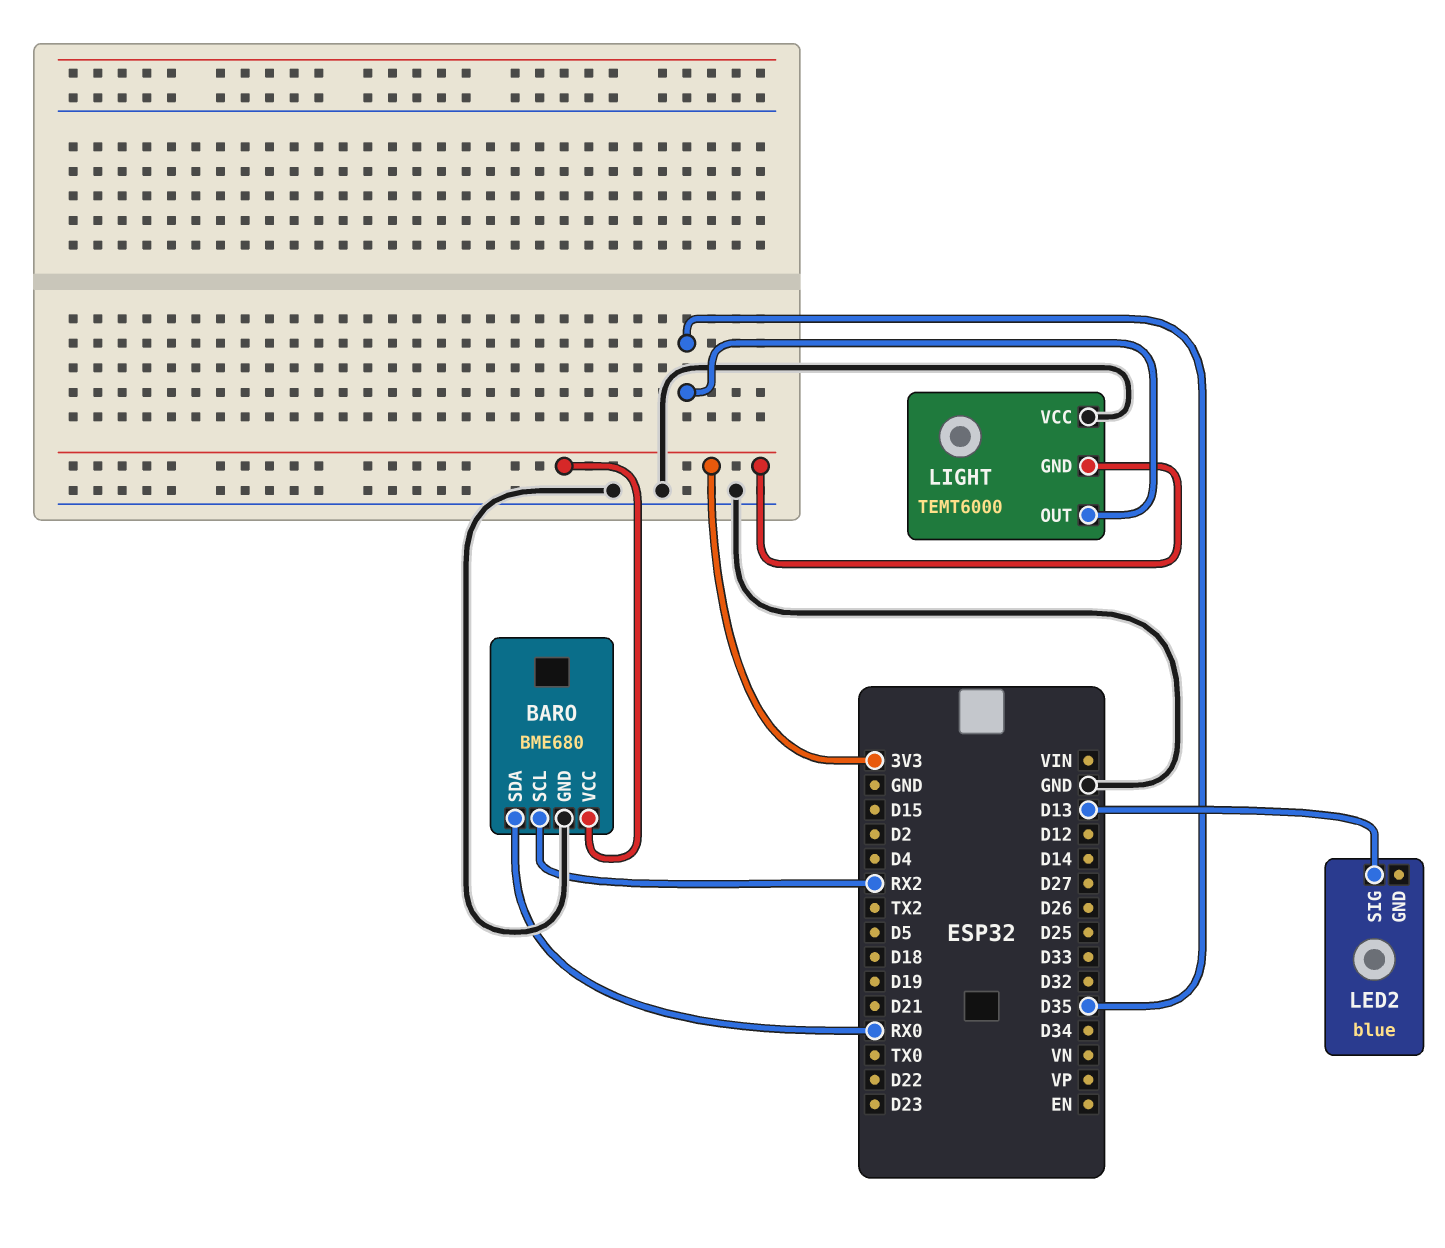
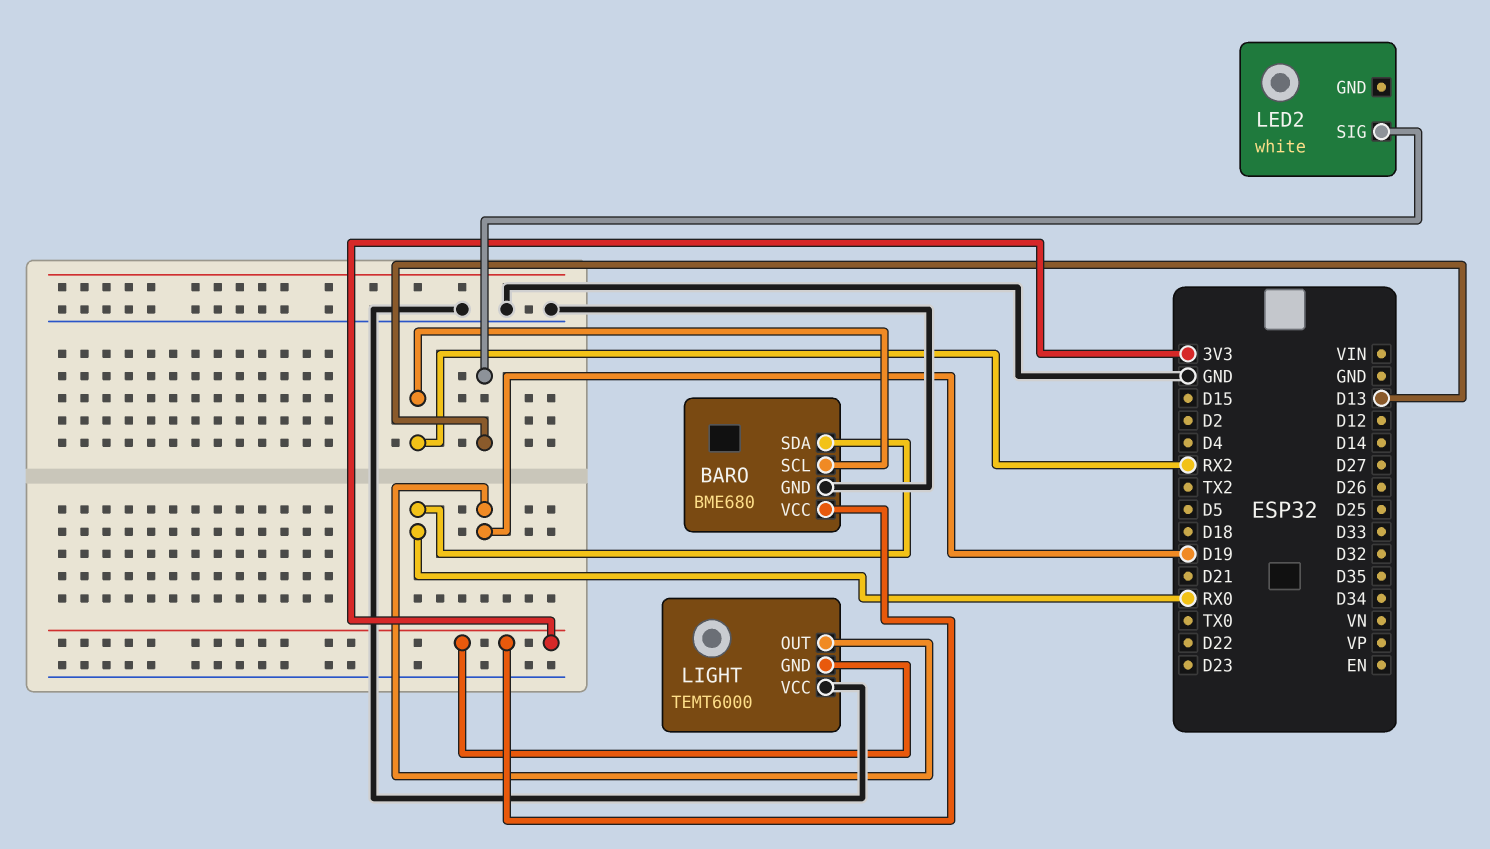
LED2: blue -> white
LIGHT pin OUT: D35 -> D19

